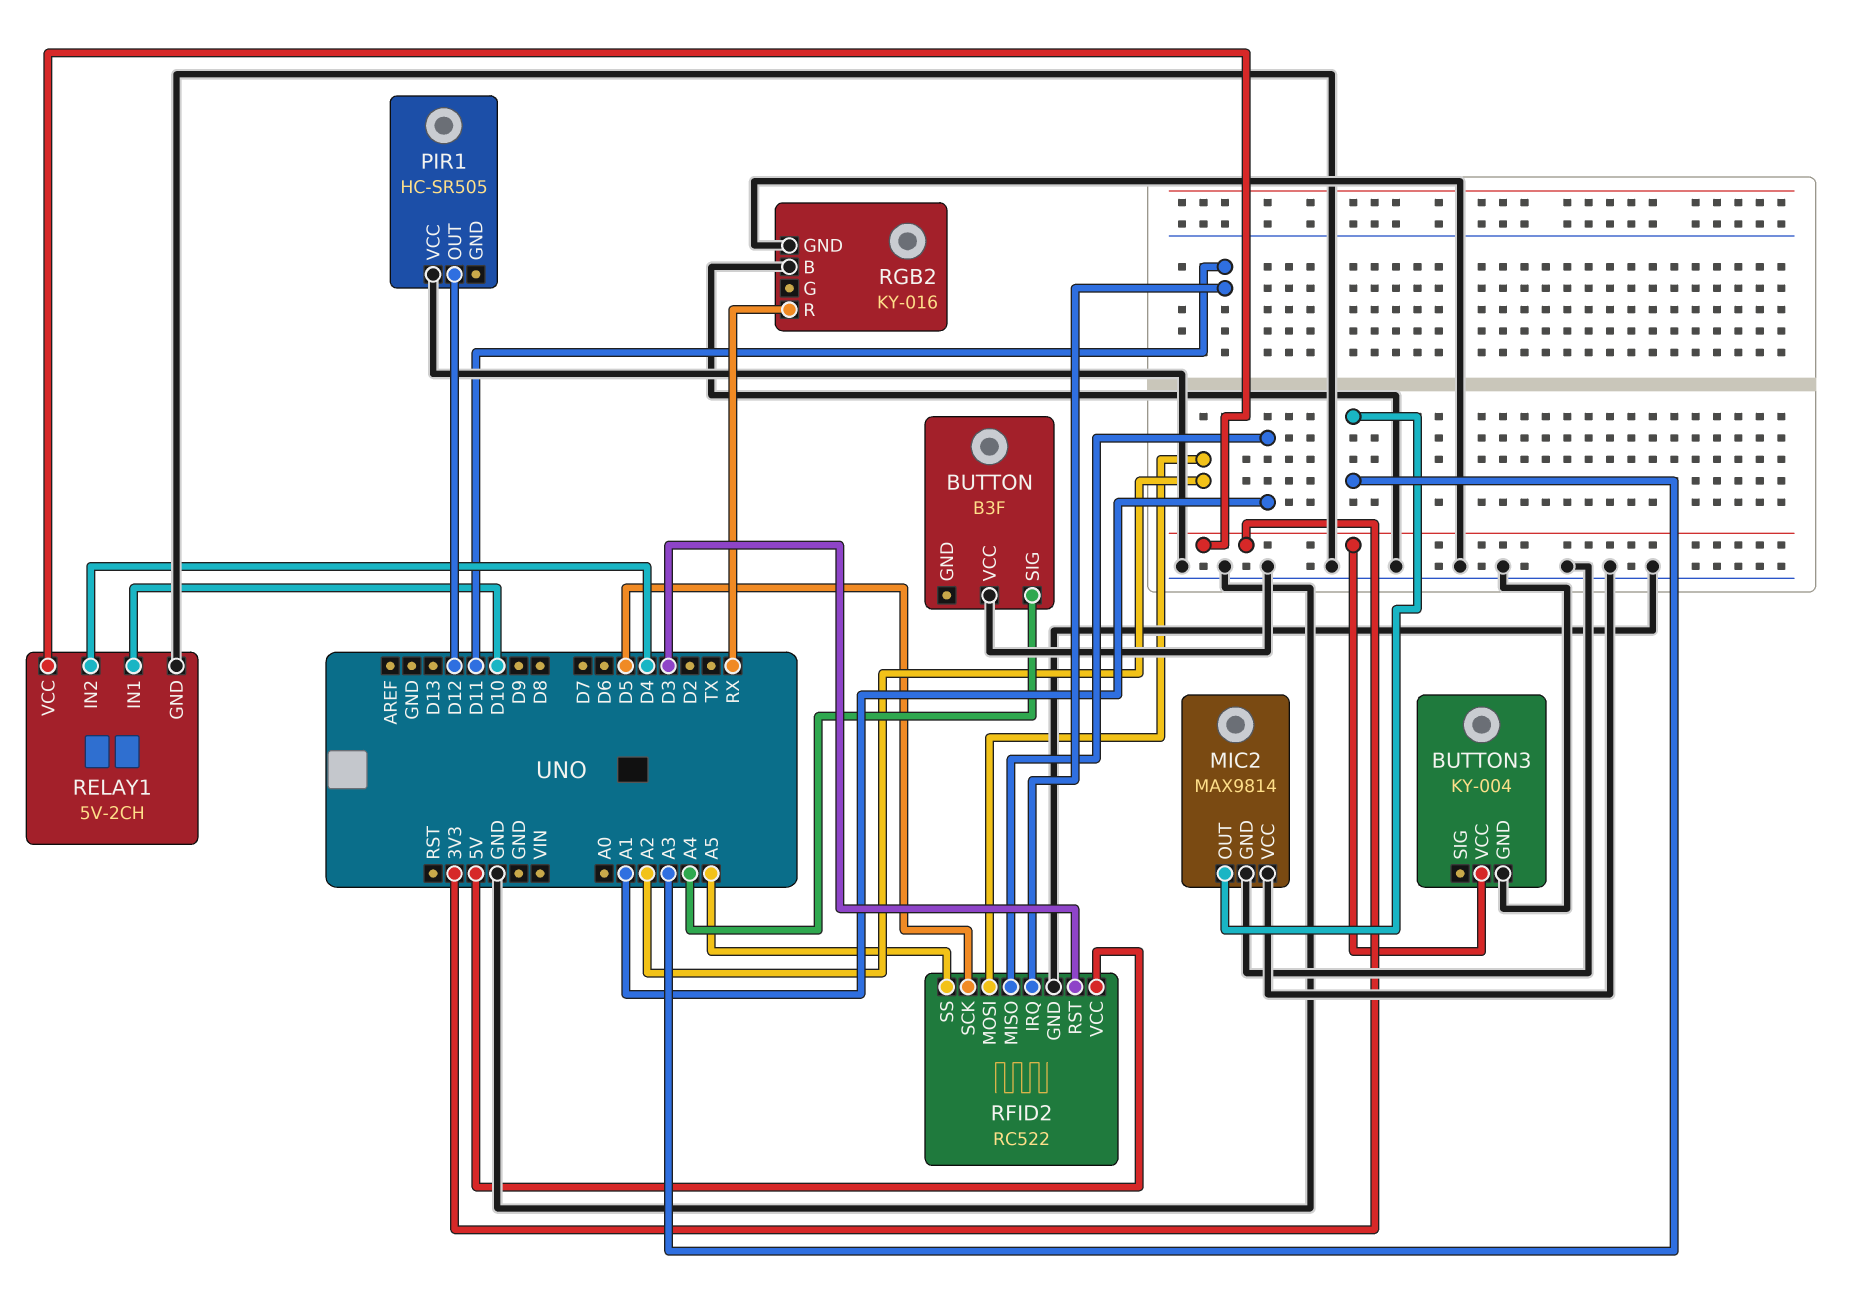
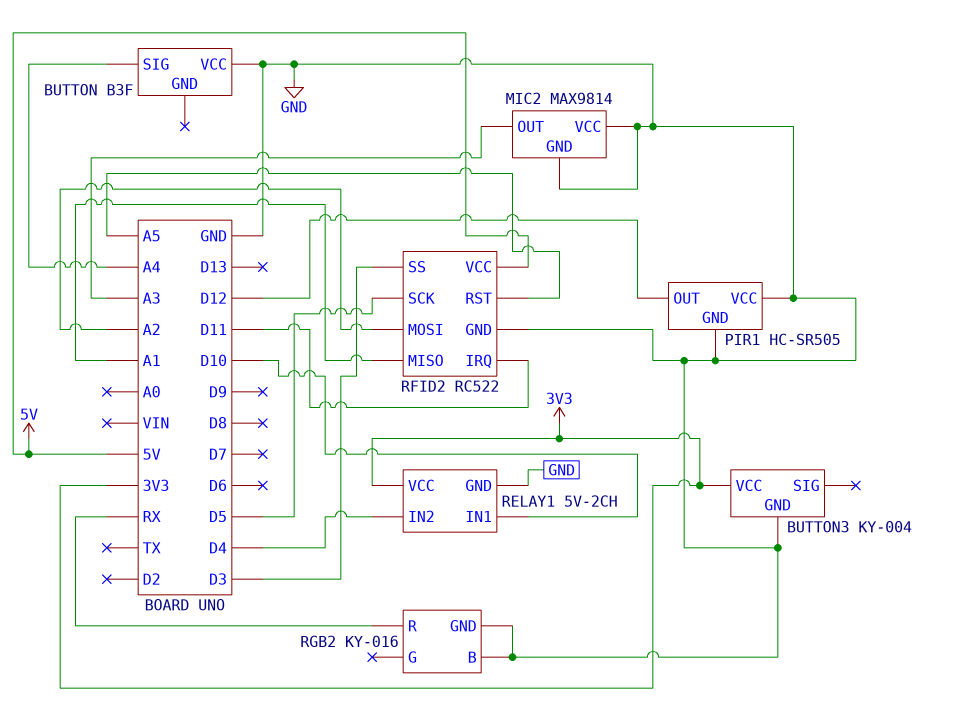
PIR1 pin GND: none -> GND
RFID2 pin RST: D3 -> A5
RFID2 pin SS: A5 -> D3

